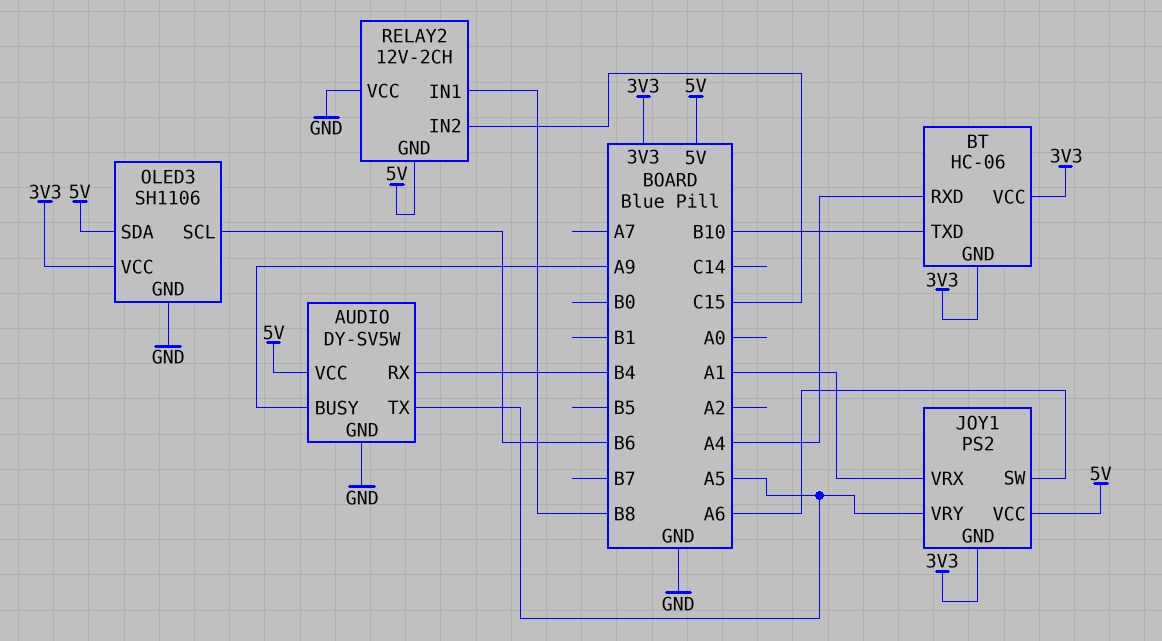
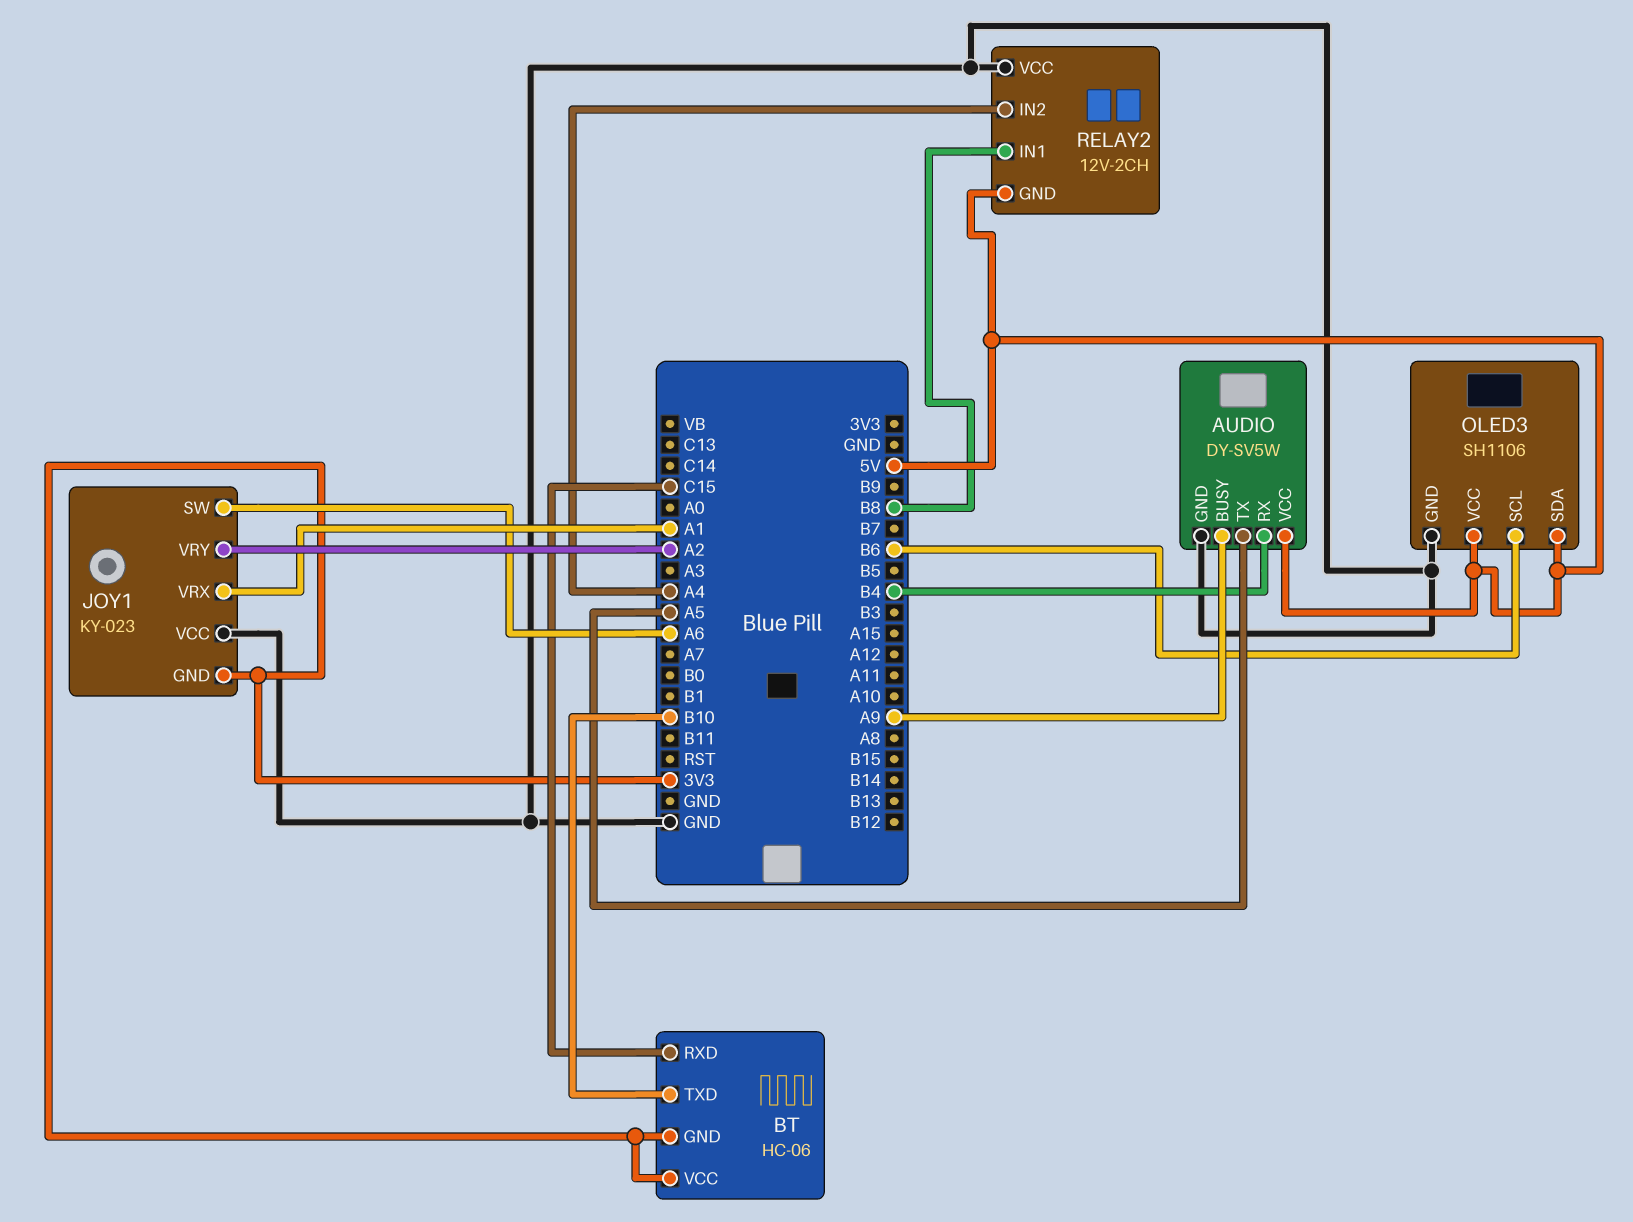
BT pin RXD: A4 -> C15
JOY1: PS2 -> KY-023
JOY1 pin VCC: 5V -> GND
JOY1 pin VRY: A5 -> A2
OLED3 pin VCC: 3V3 -> 5V
RELAY2 pin IN2: C15 -> A4

